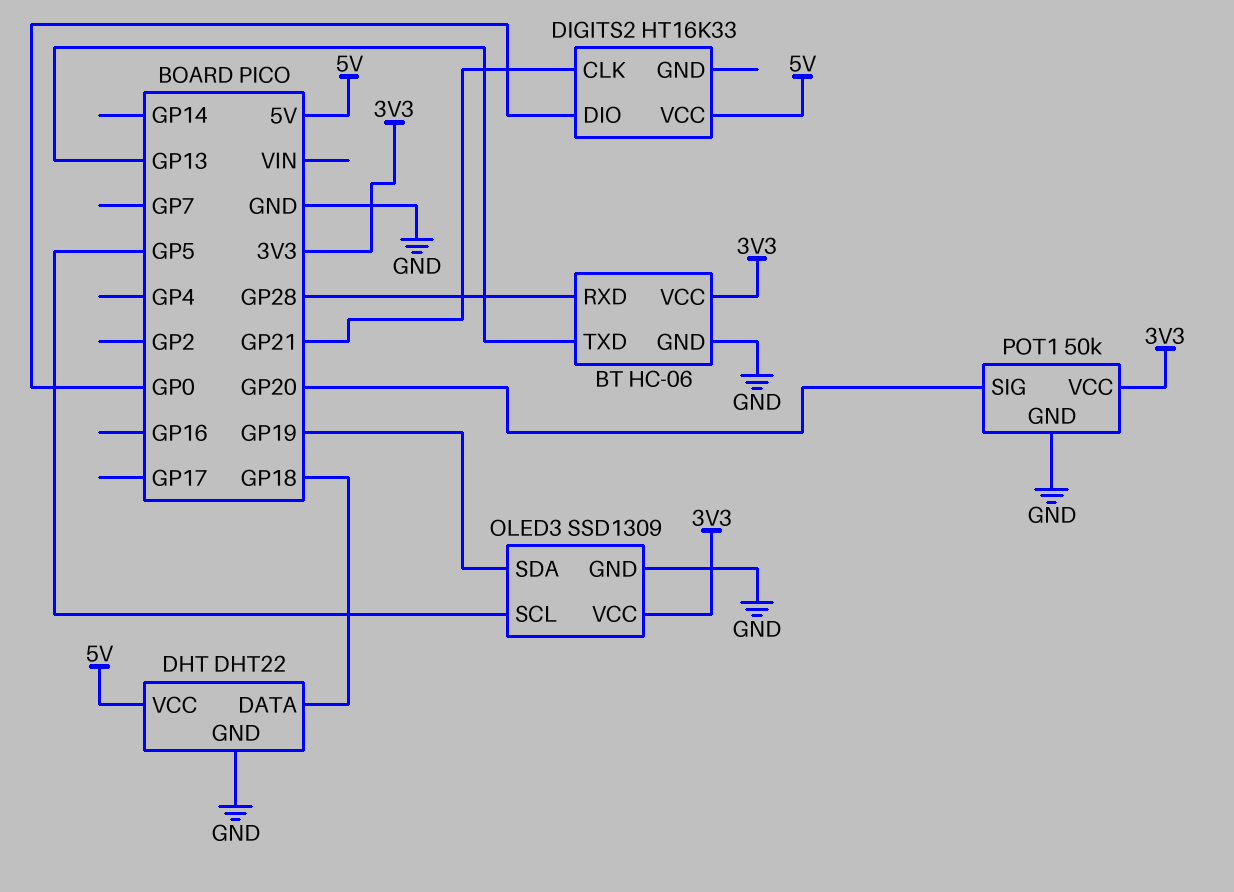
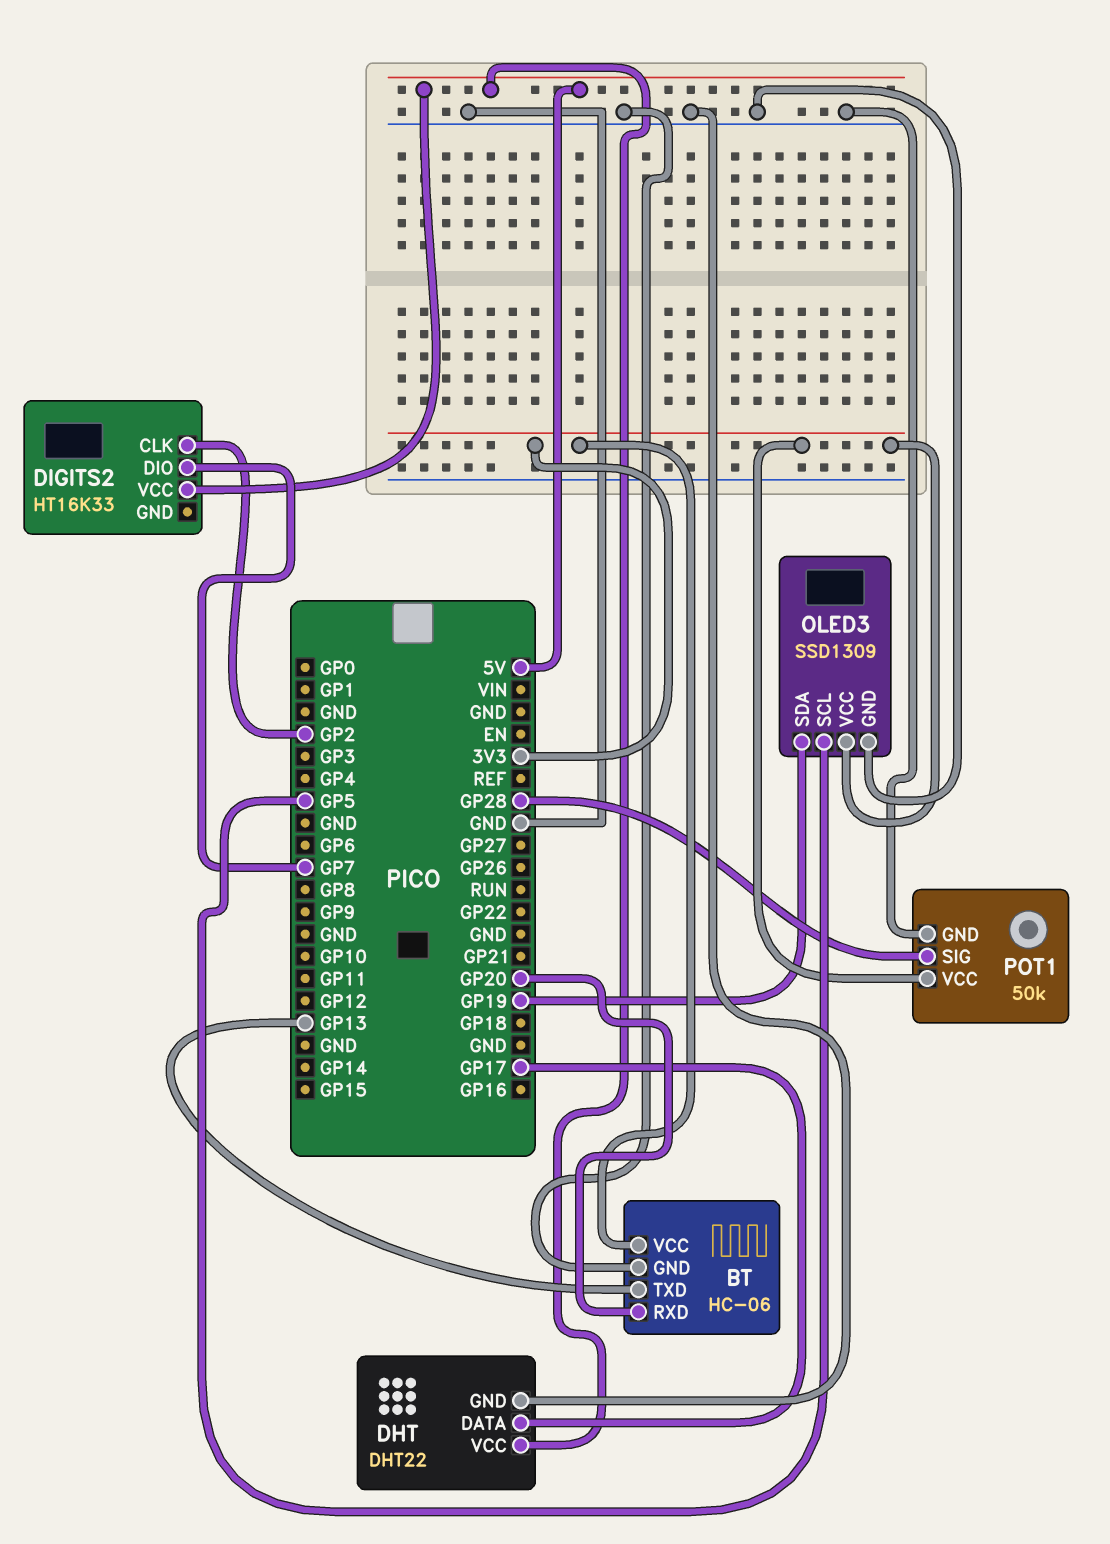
BT pin RXD: GP28 -> GP20
DHT pin DATA: GP18 -> GP17
DIGITS2 pin CLK: GP21 -> GP2
DIGITS2 pin DIO: GP0 -> GP7
POT1 pin SIG: GP20 -> GP28

